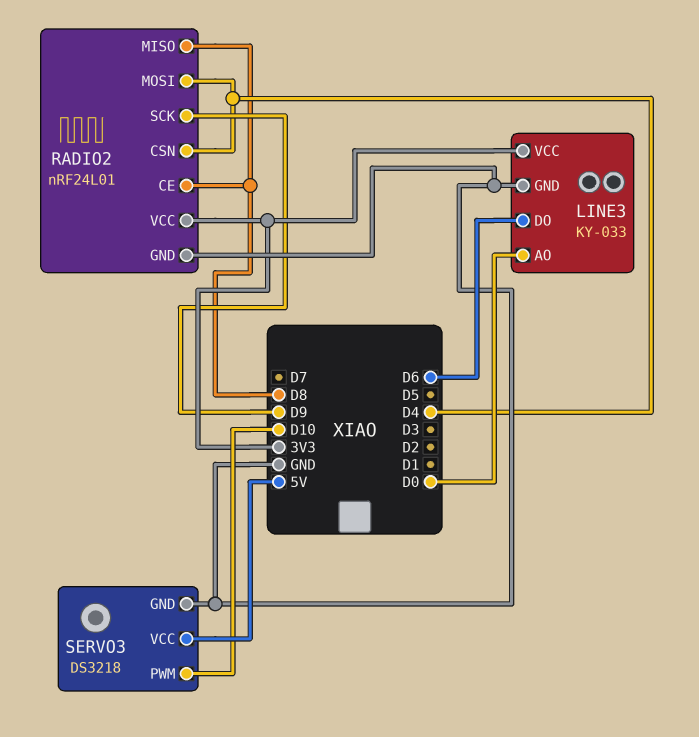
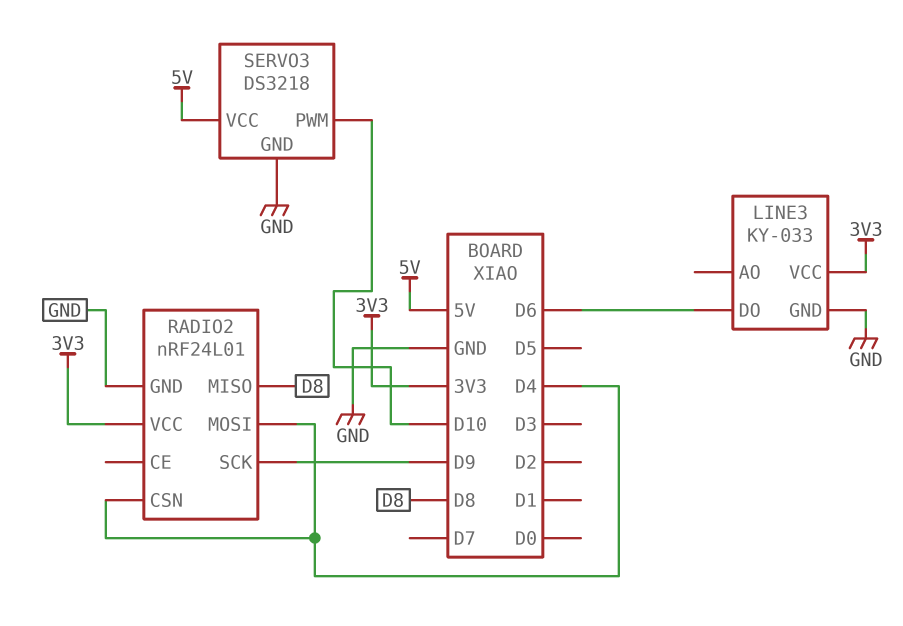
LINE3 pin AO: D0 -> none
RADIO2 pin CE: D8 -> none

